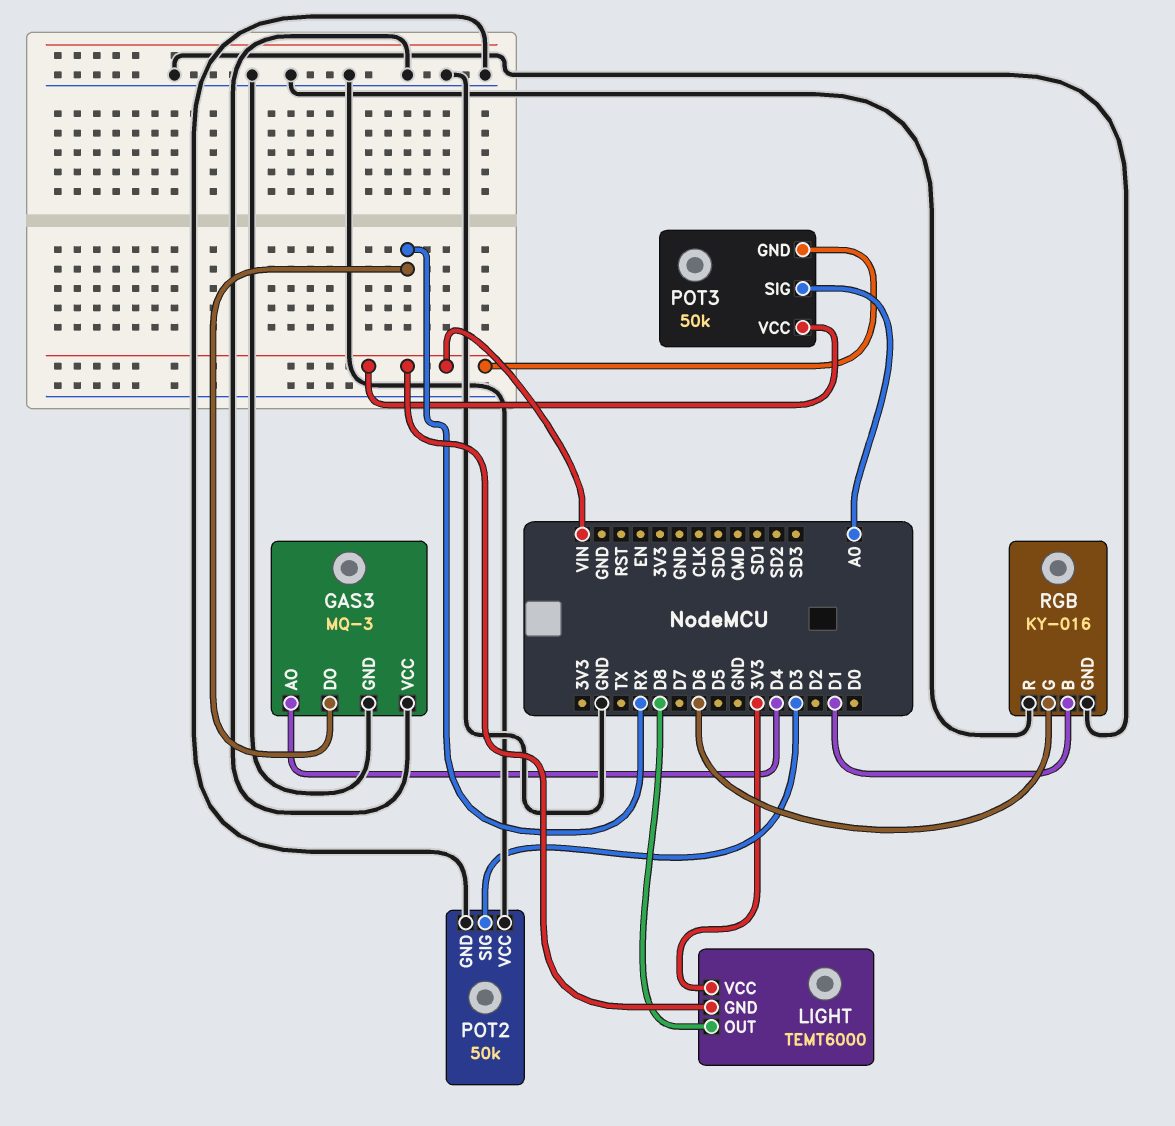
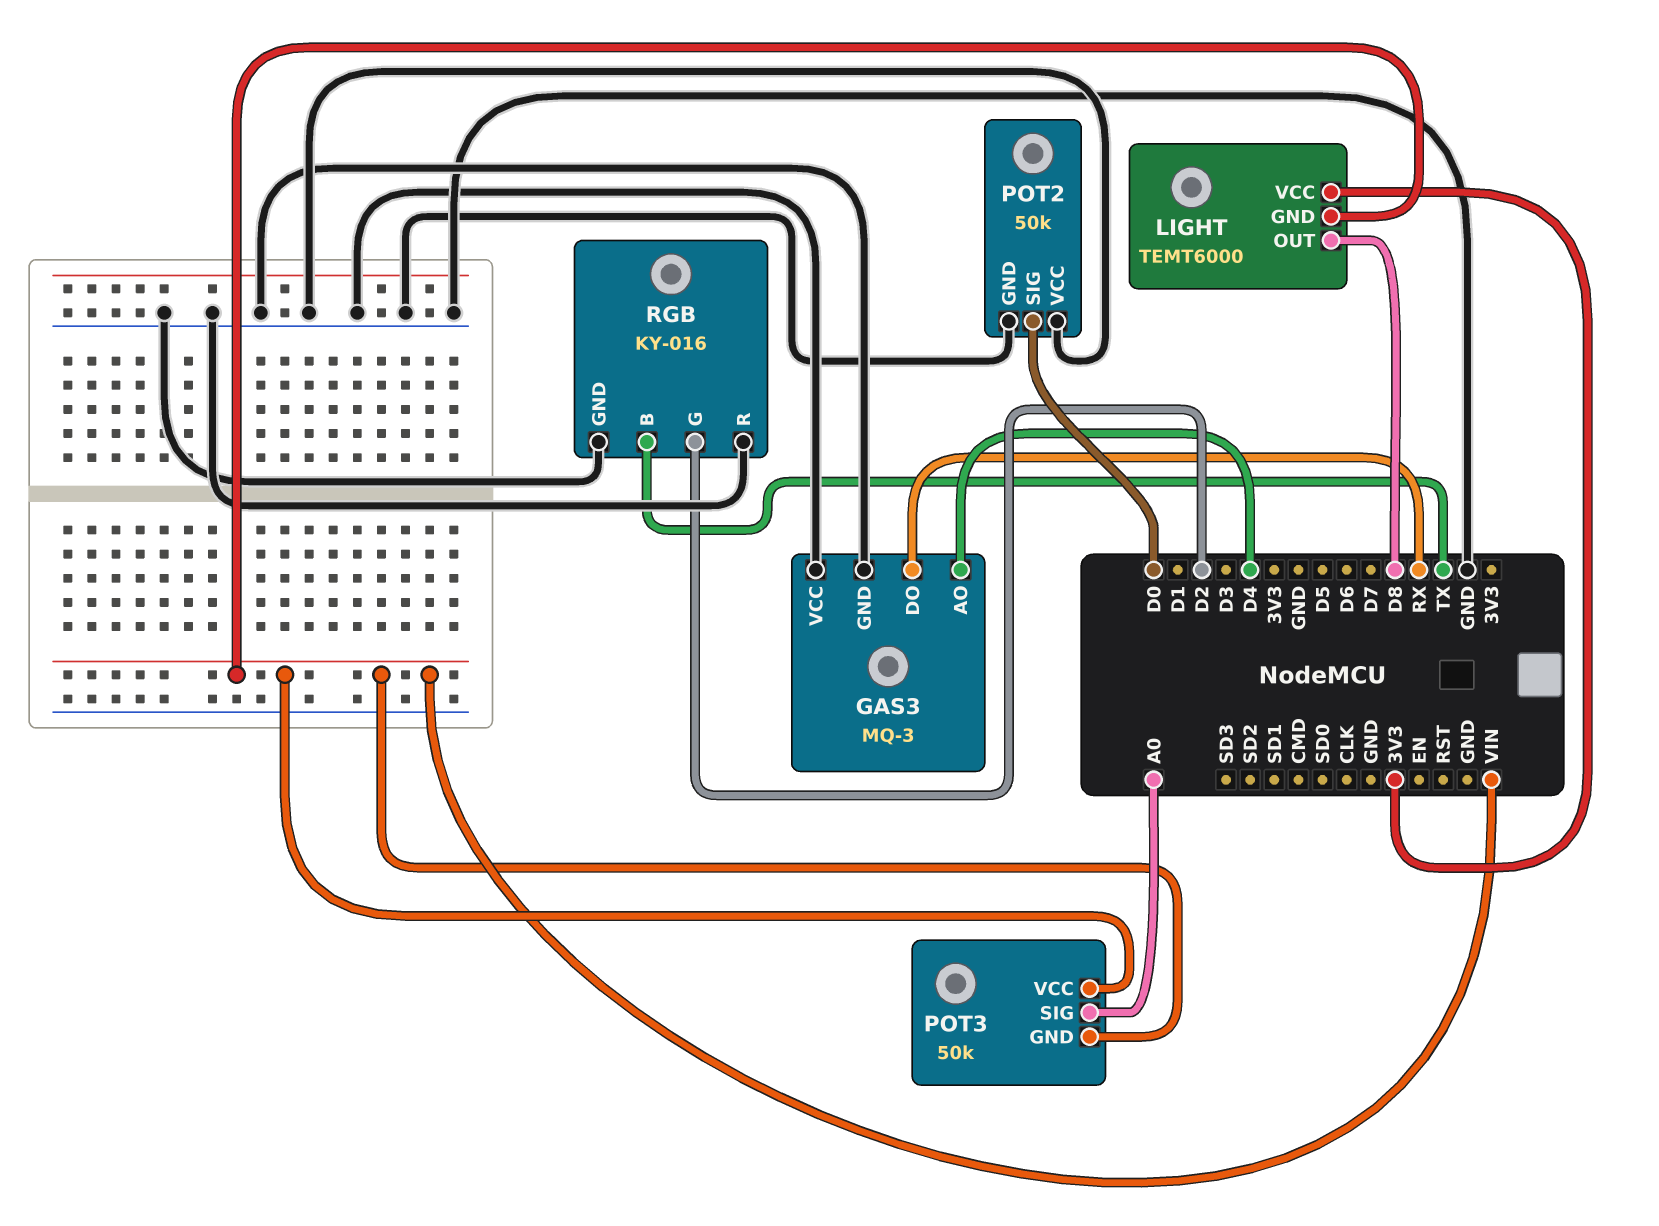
POT2 pin SIG: D3 -> D0
RGB pin B: D1 -> TX
RGB pin G: D6 -> D2

